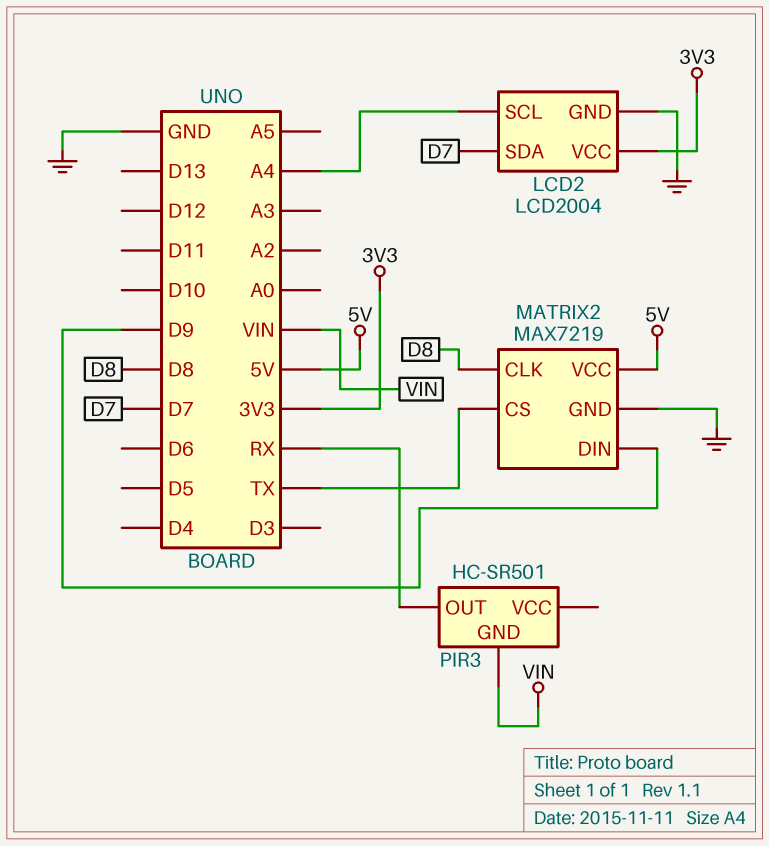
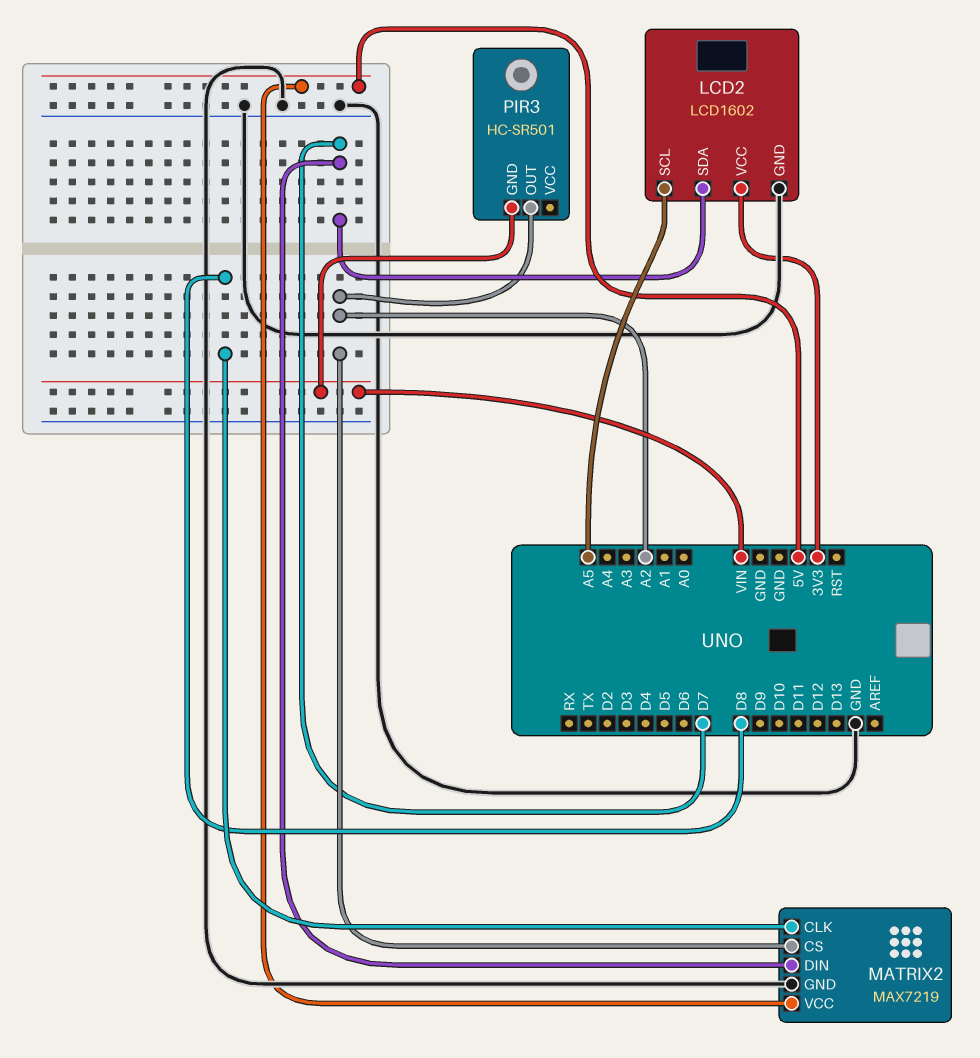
LCD2: LCD2004 -> LCD1602
LCD2 pin SCL: A4 -> A5
MATRIX2 pin CS: TX -> A2
MATRIX2 pin DIN: D9 -> D7
PIR3 pin OUT: RX -> A2

